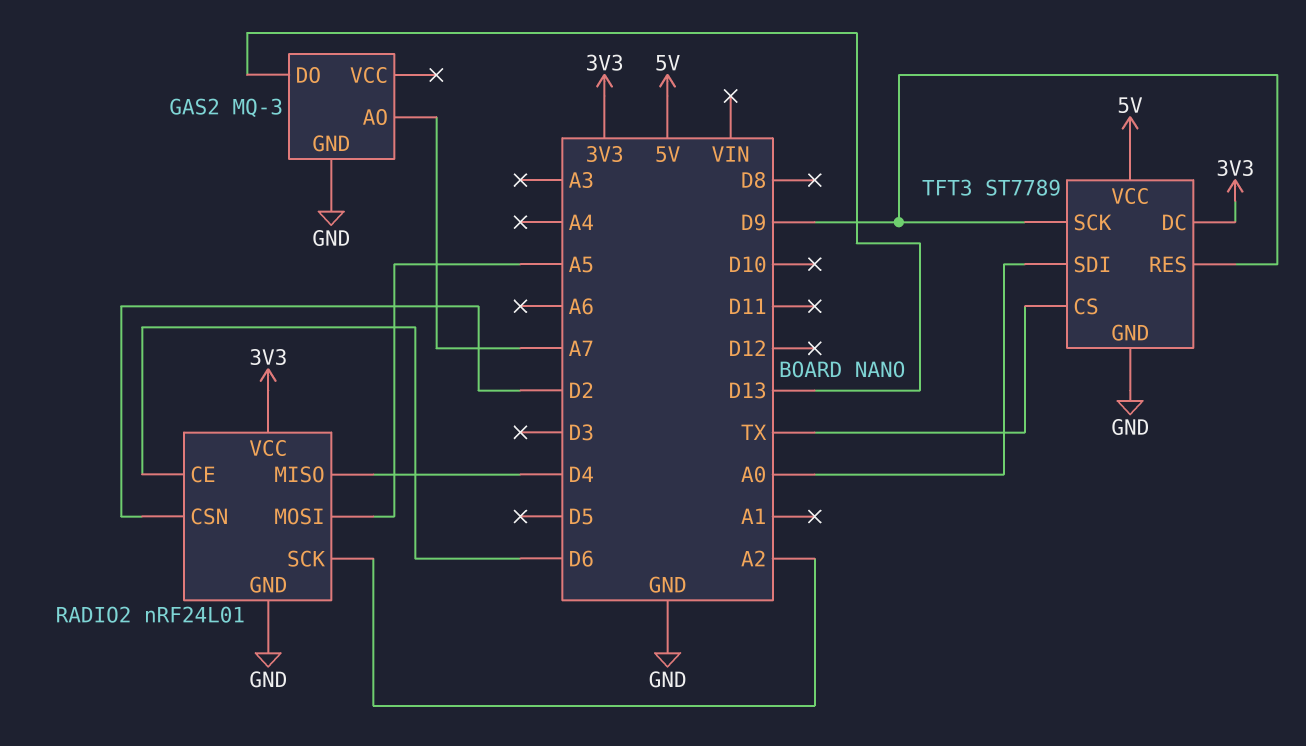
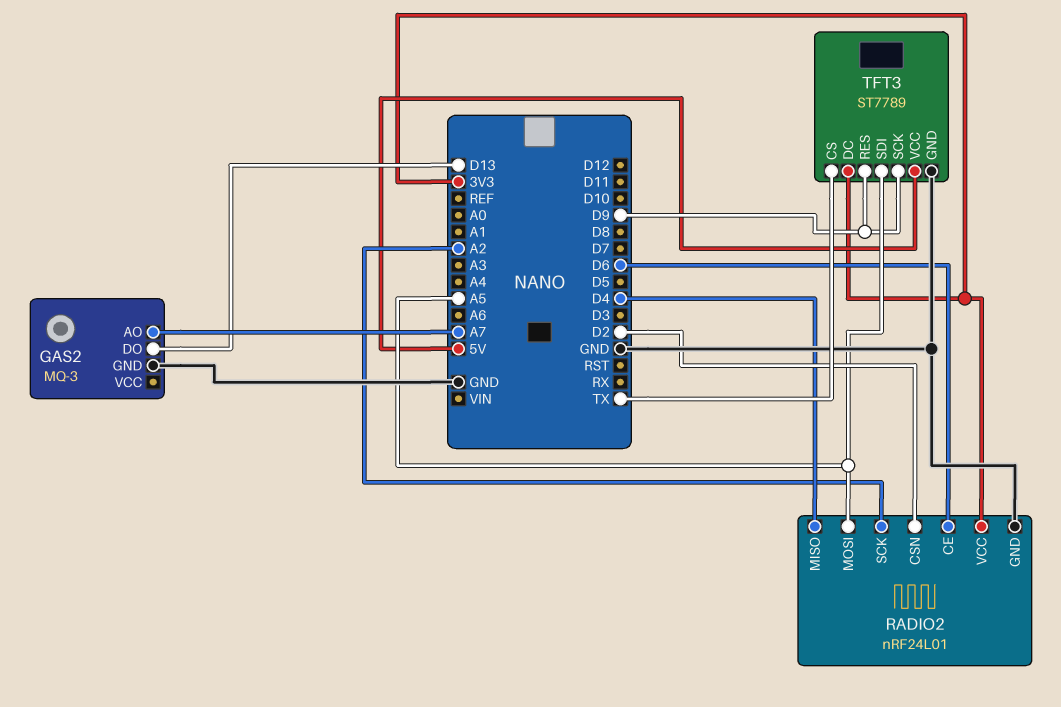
TFT3 pin SDI: A0 -> A5

